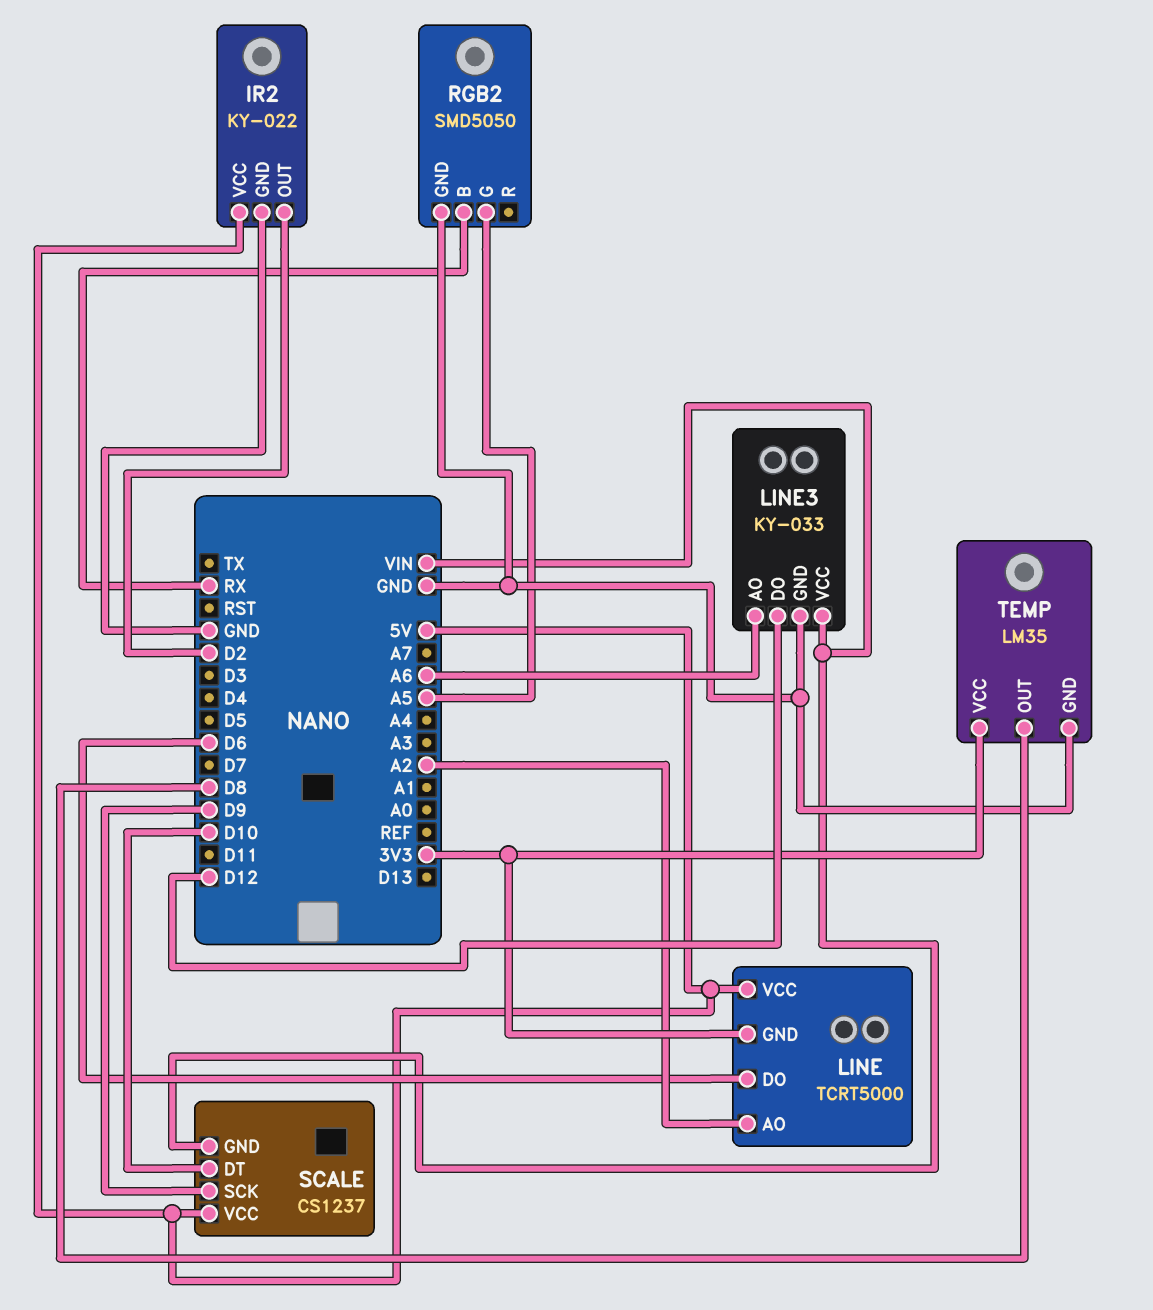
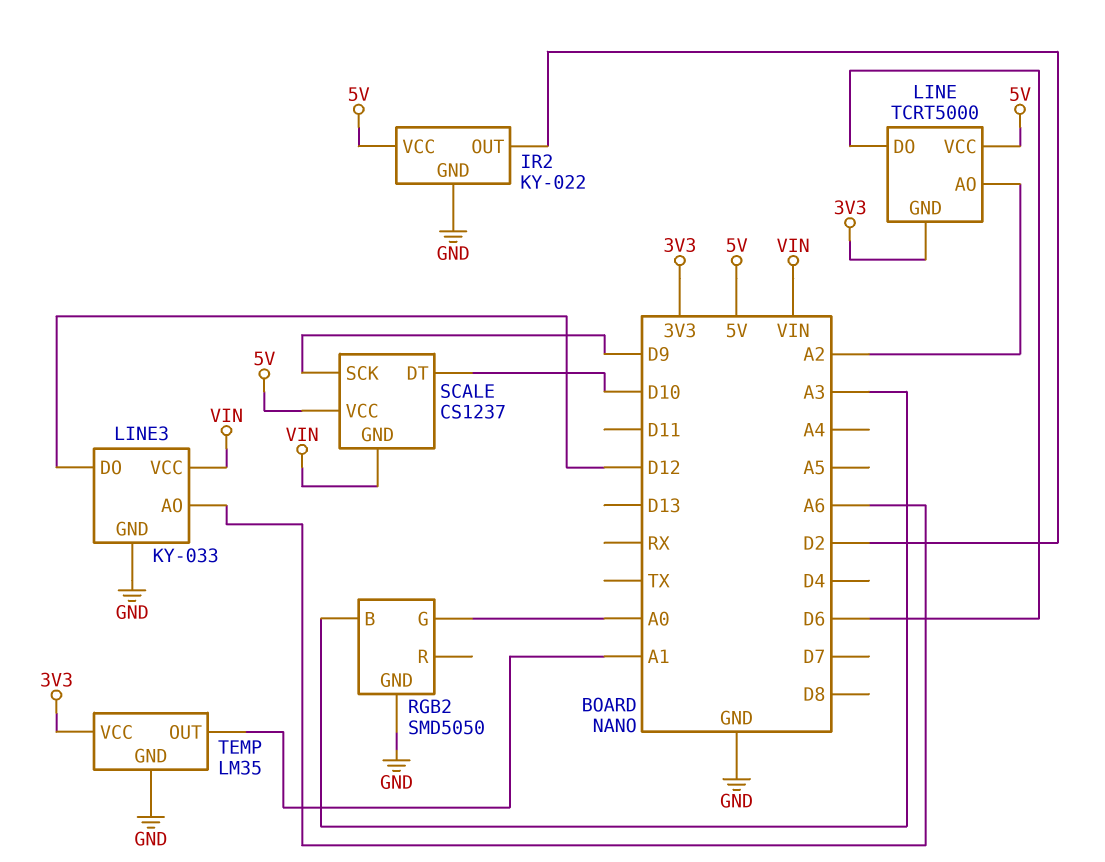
RGB2 pin B: RX -> A3
RGB2 pin G: A5 -> A0
TEMP pin OUT: D8 -> A1

